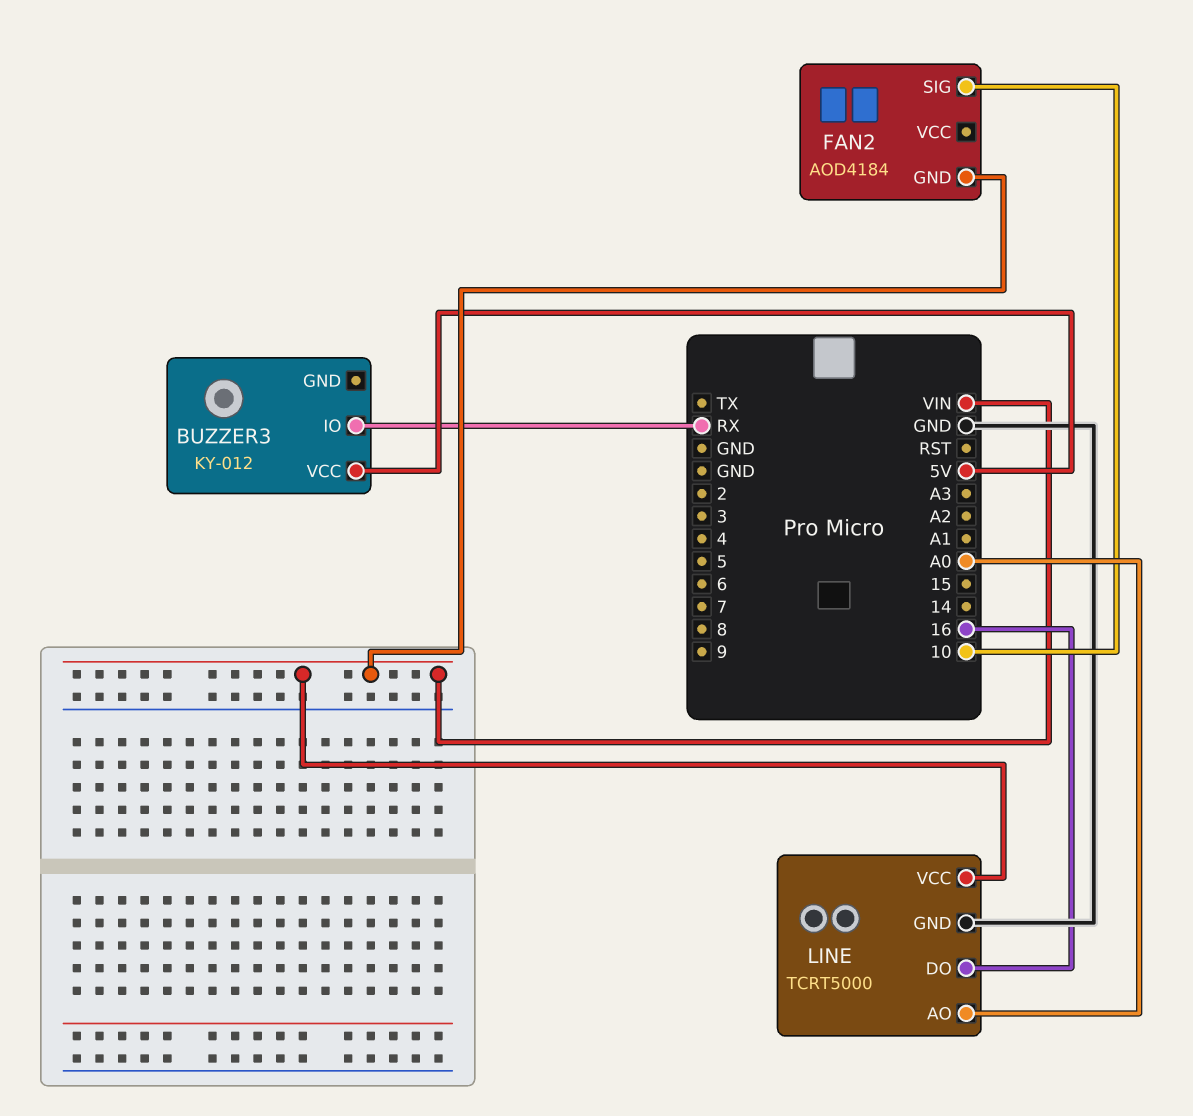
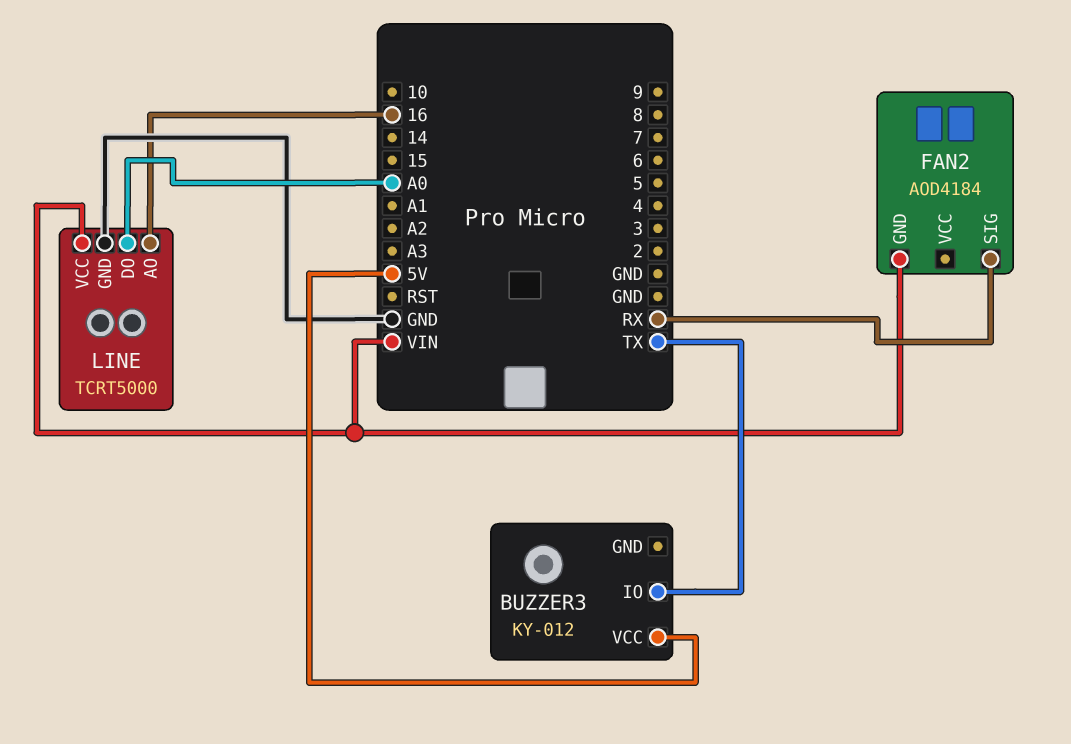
BUZZER3 pin IO: RX -> TX
FAN2 pin SIG: 10 -> RX
LINE pin AO: A0 -> 16
LINE pin DO: 16 -> A0

